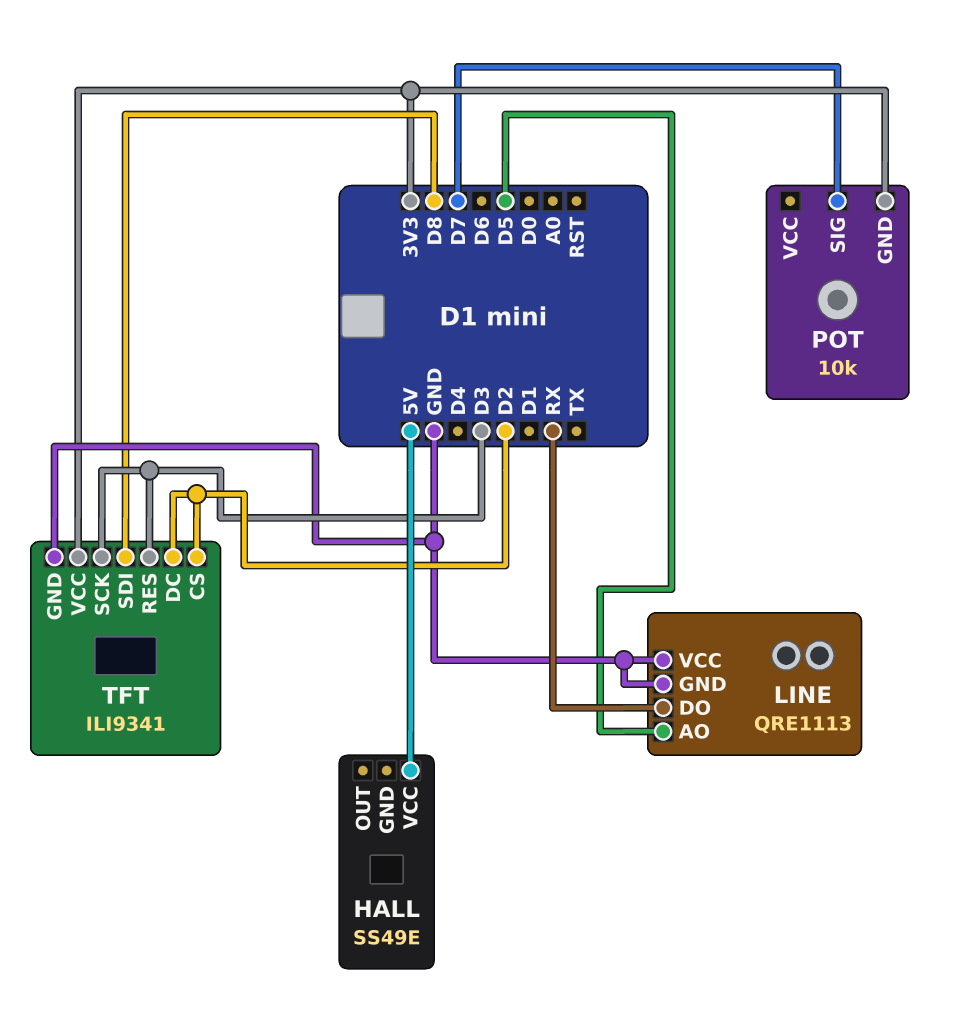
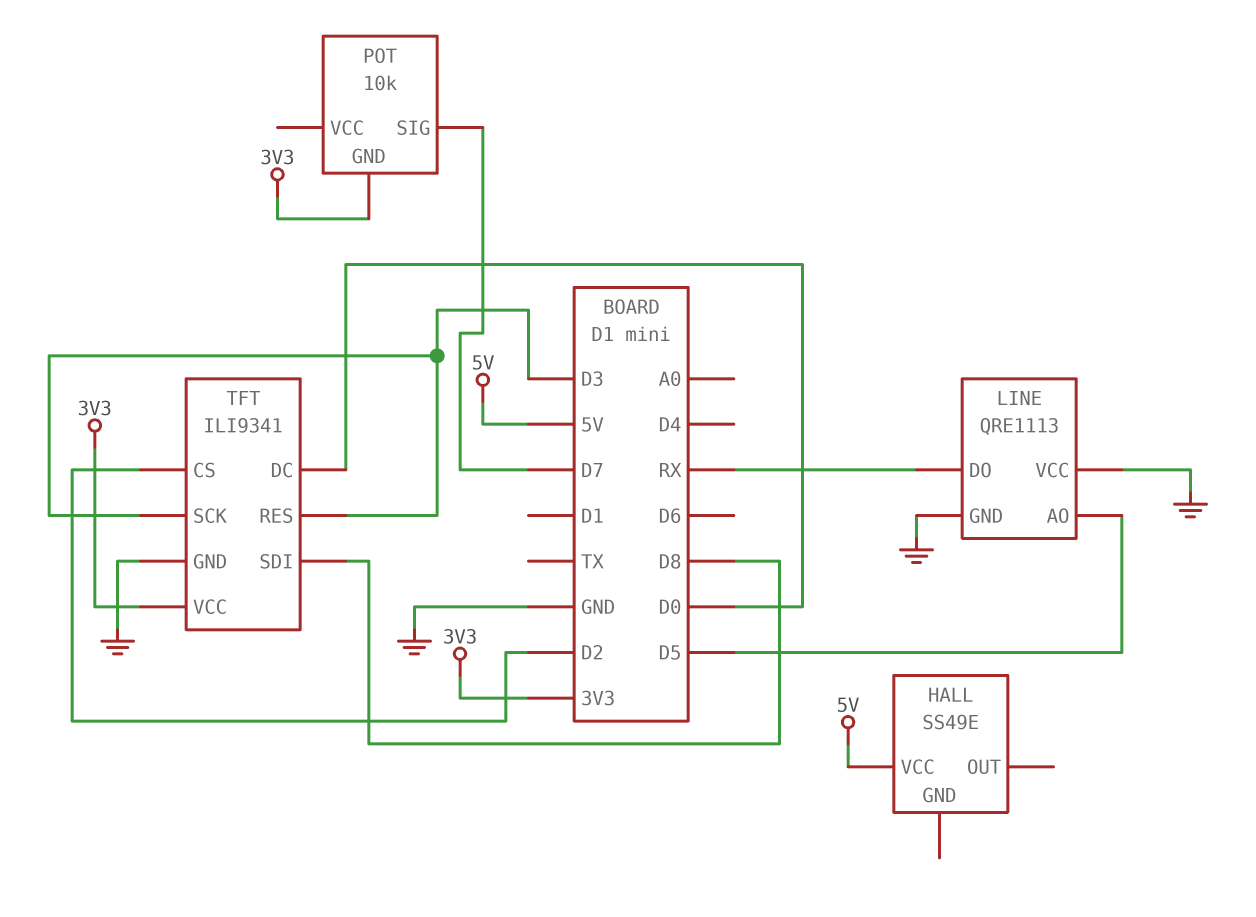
TFT pin DC: D2 -> D0

